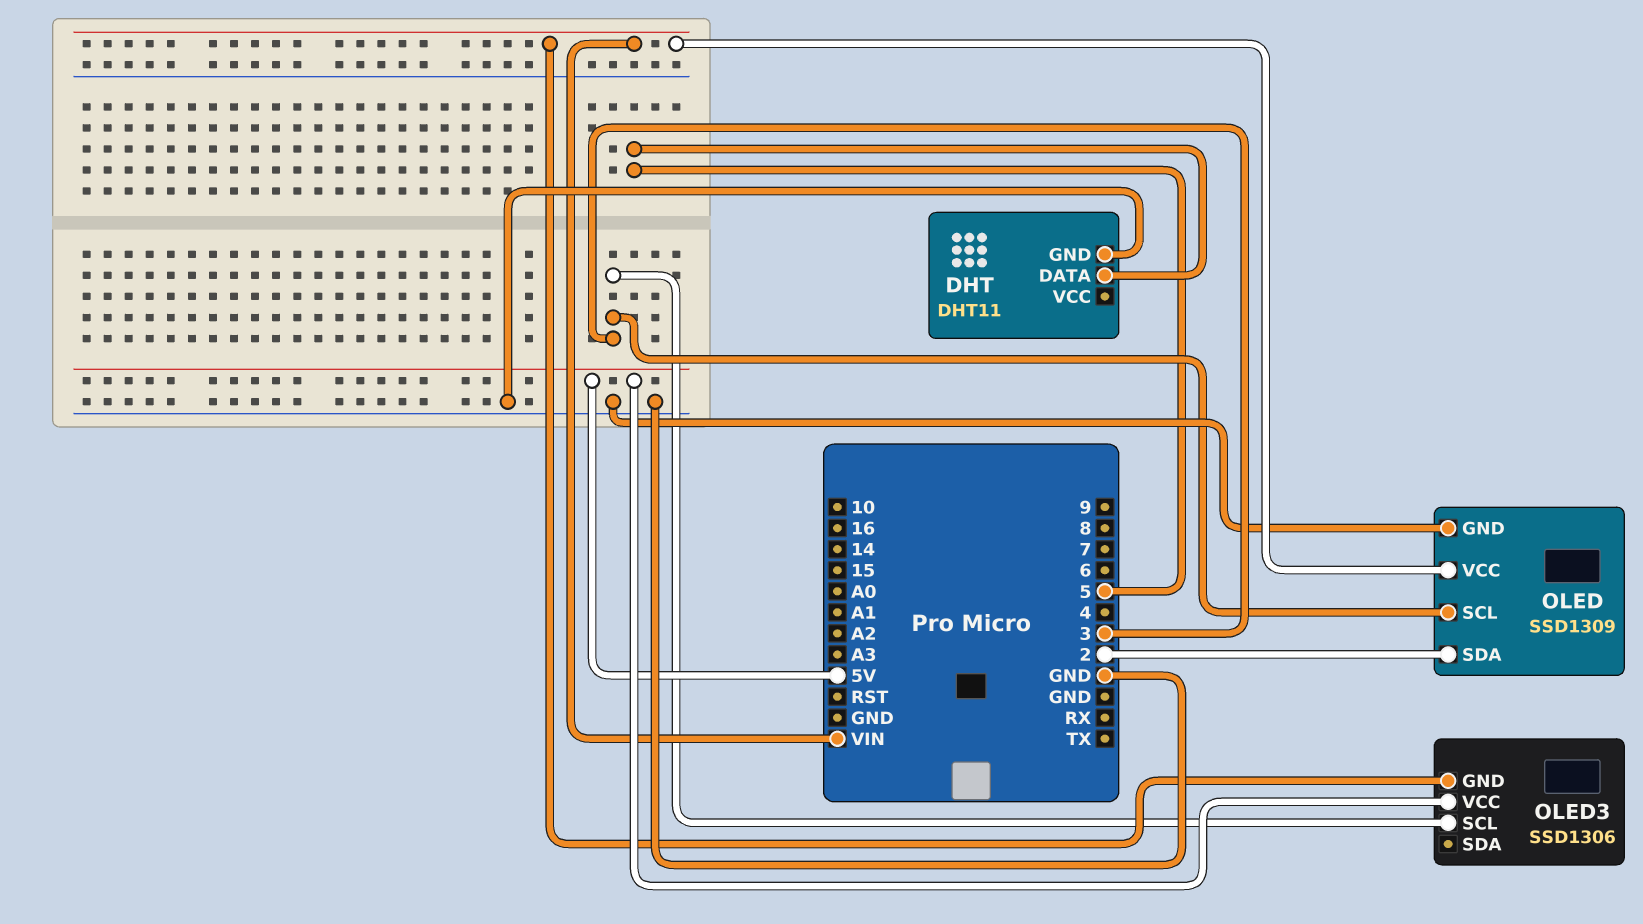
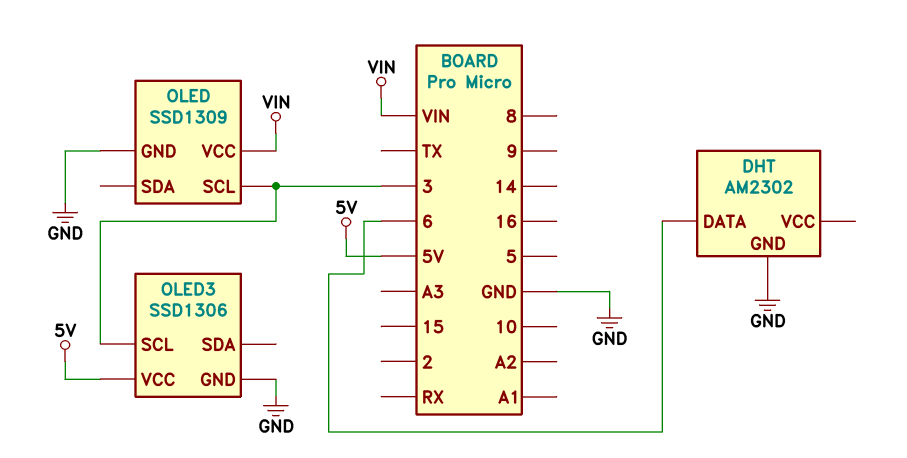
DHT: DHT11 -> AM2302
DHT pin DATA: 5 -> 6
OLED pin SDA: 2 -> none
OLED3 pin GND: VIN -> GND

